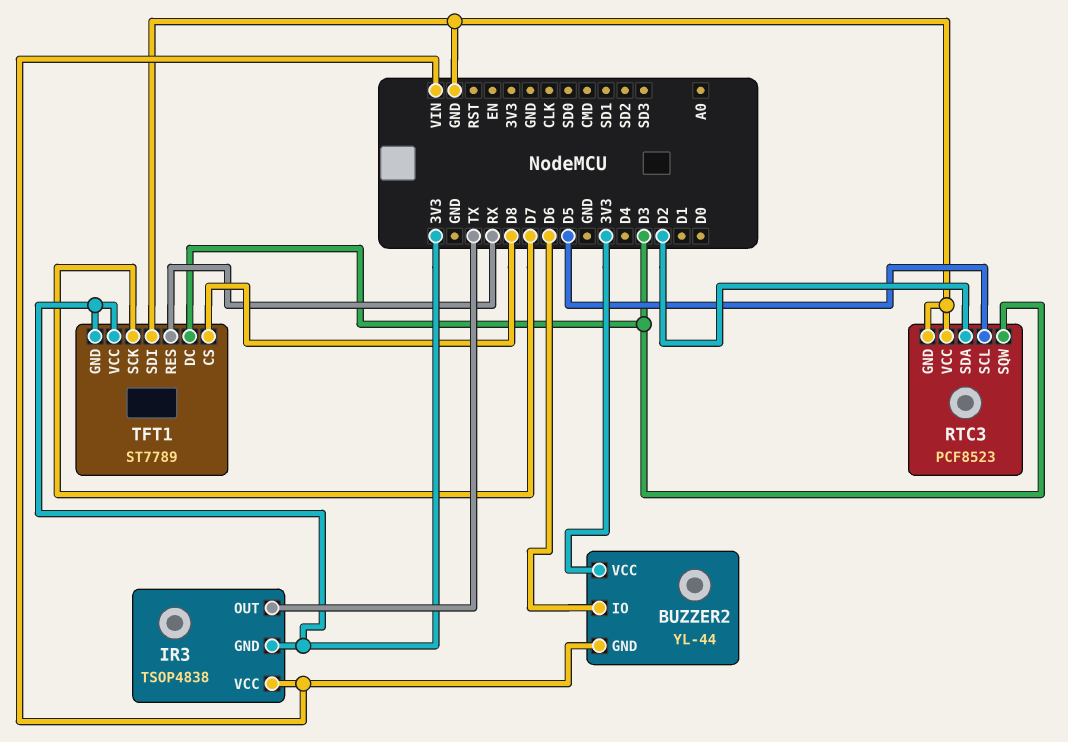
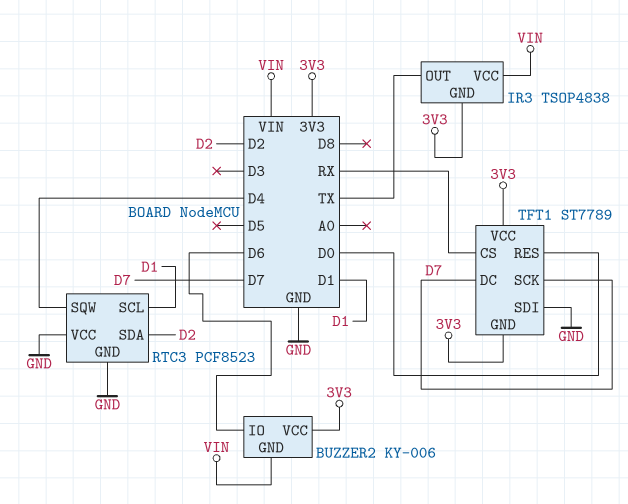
BUZZER2: YL-44 -> KY-006
RTC3 pin SCL: D5 -> D1
RTC3 pin SQW: D3 -> D4
TFT1 pin CS: D8 -> RX
TFT1 pin DC: D3 -> D7
TFT1 pin RES: RX -> D0

